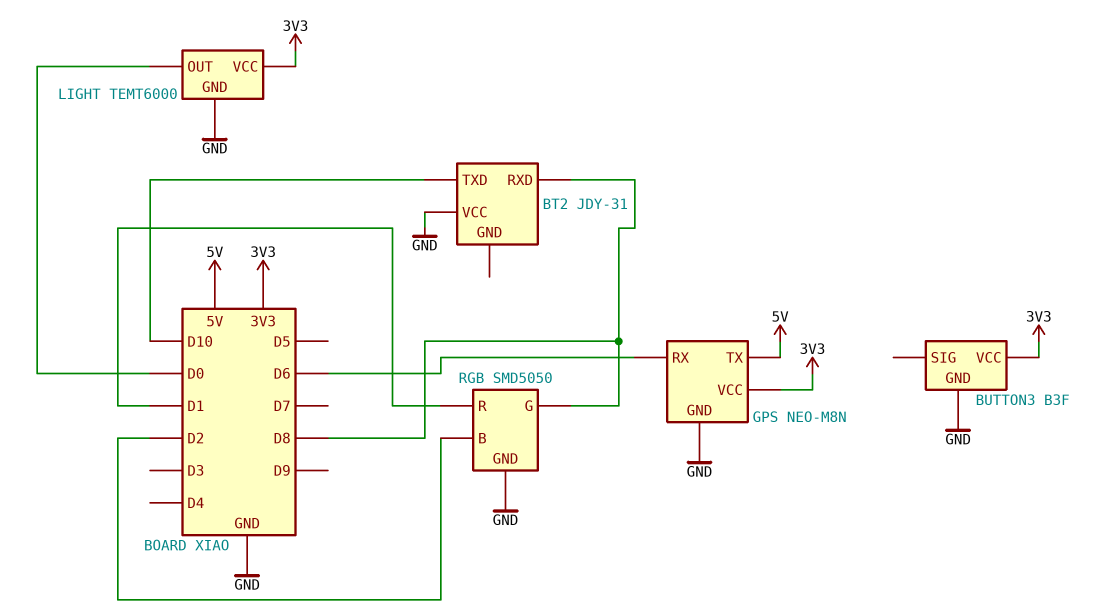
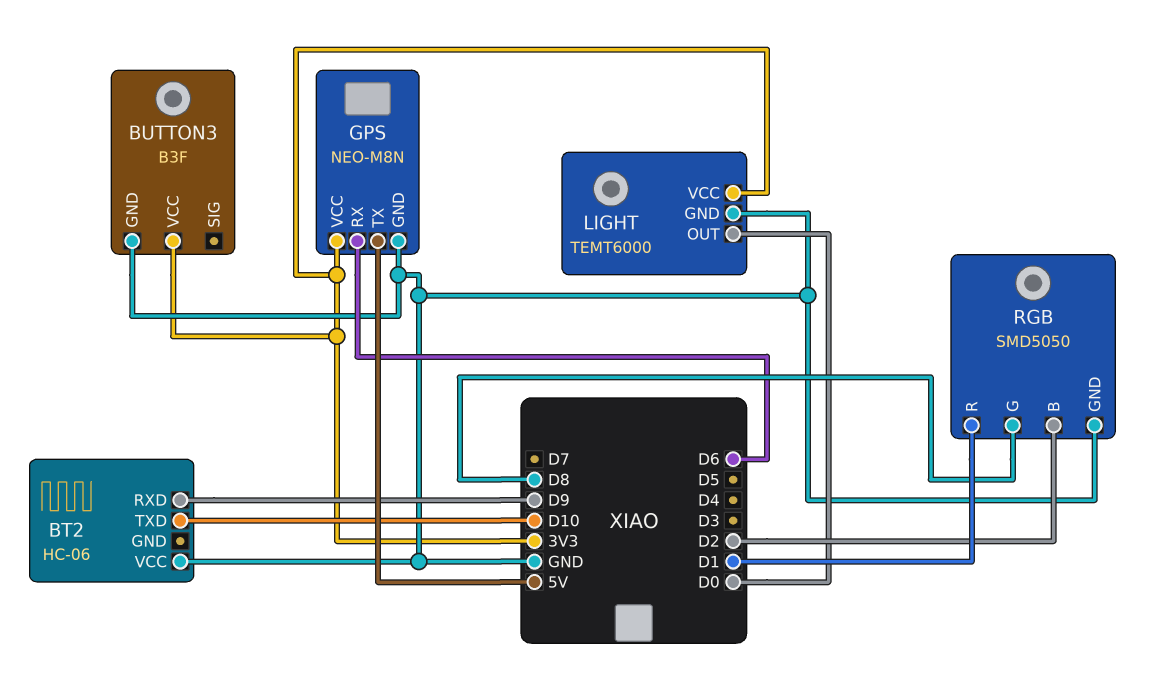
BT2: JDY-31 -> HC-06
BT2 pin RXD: D8 -> D9

